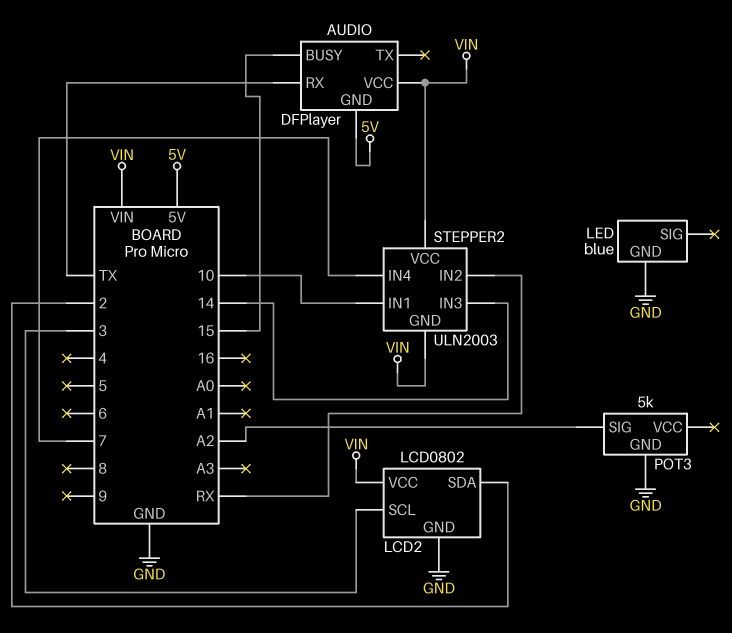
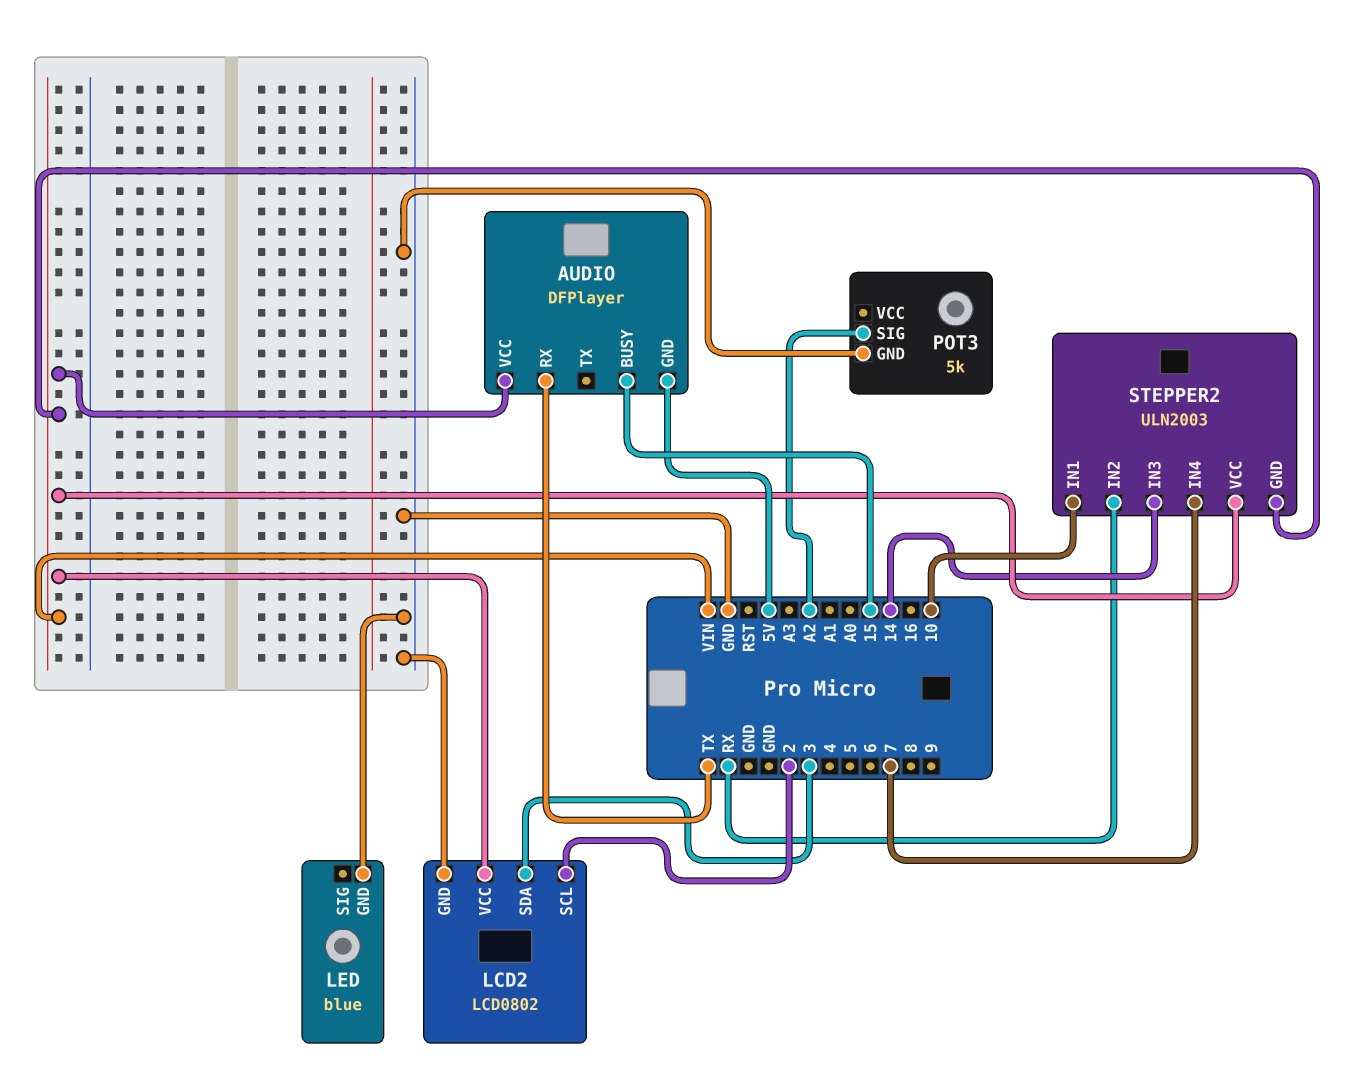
LCD2 pin SCL: 3 -> 2
LCD2 pin SDA: 2 -> 3

